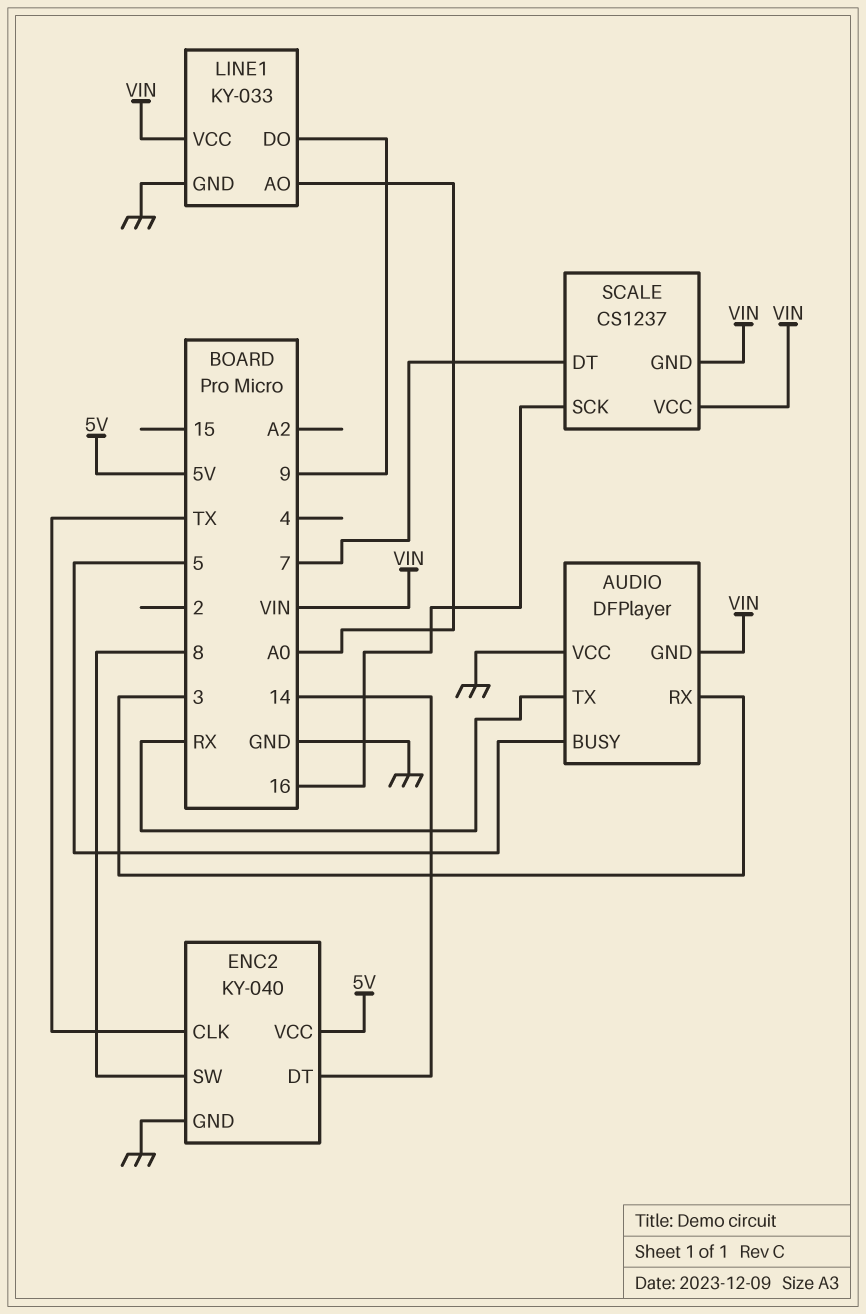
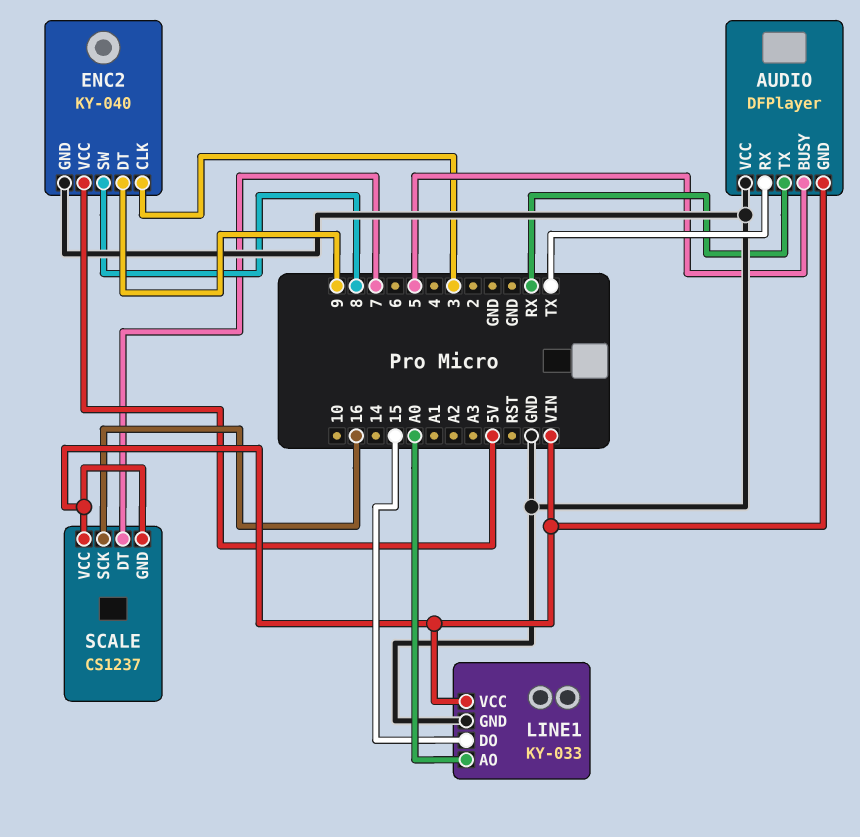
AUDIO pin RX: 3 -> TX
ENC2 pin CLK: TX -> 3
ENC2 pin DT: 14 -> 9
LINE1 pin DO: 9 -> 15

